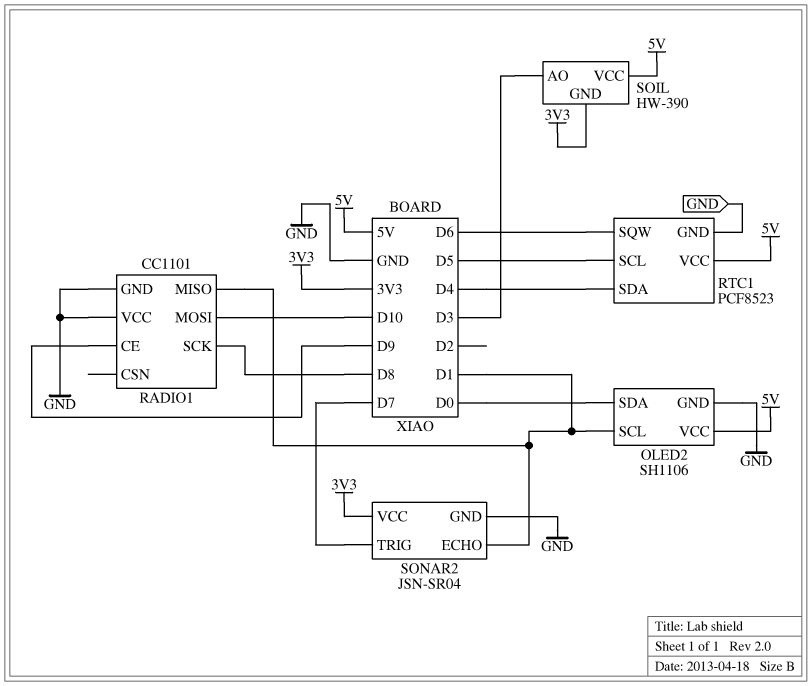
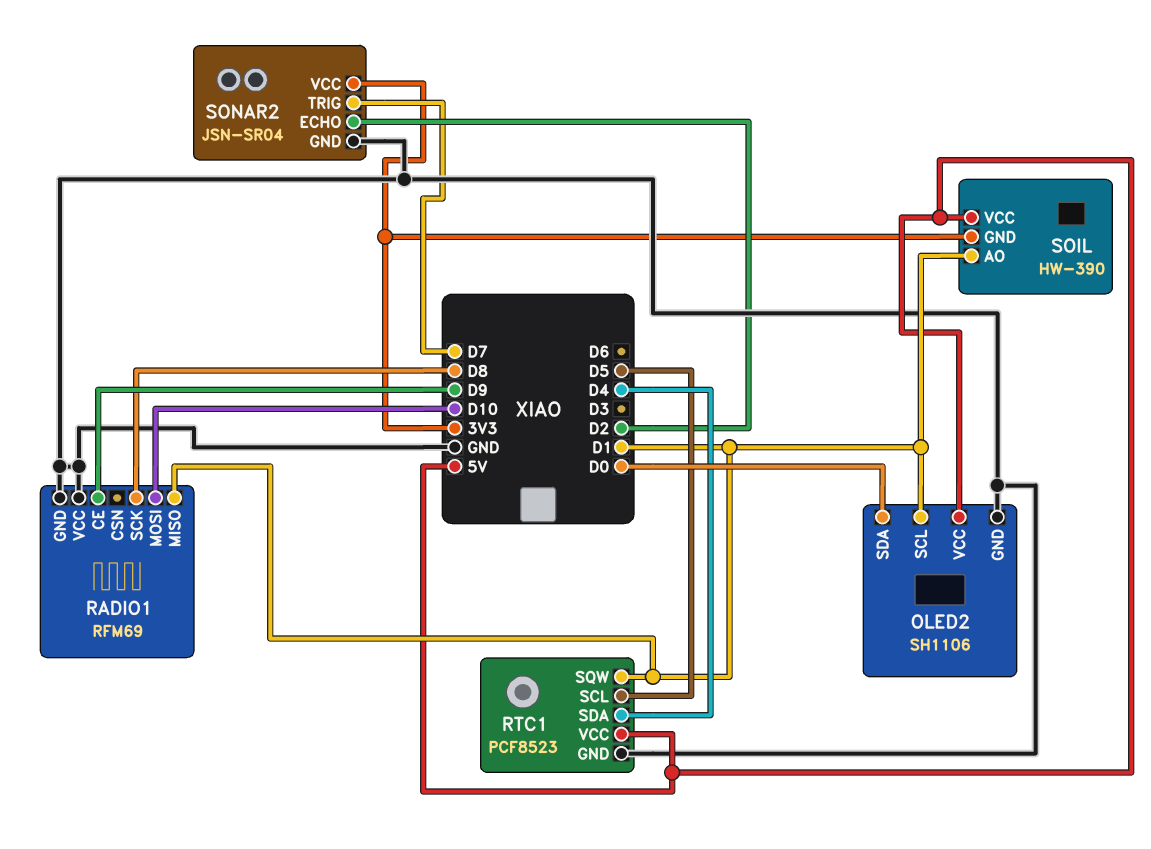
RADIO1: CC1101 -> RFM69
RTC1 pin SQW: D6 -> D1
SOIL pin AO: D3 -> D1
SONAR2 pin ECHO: D1 -> D2

